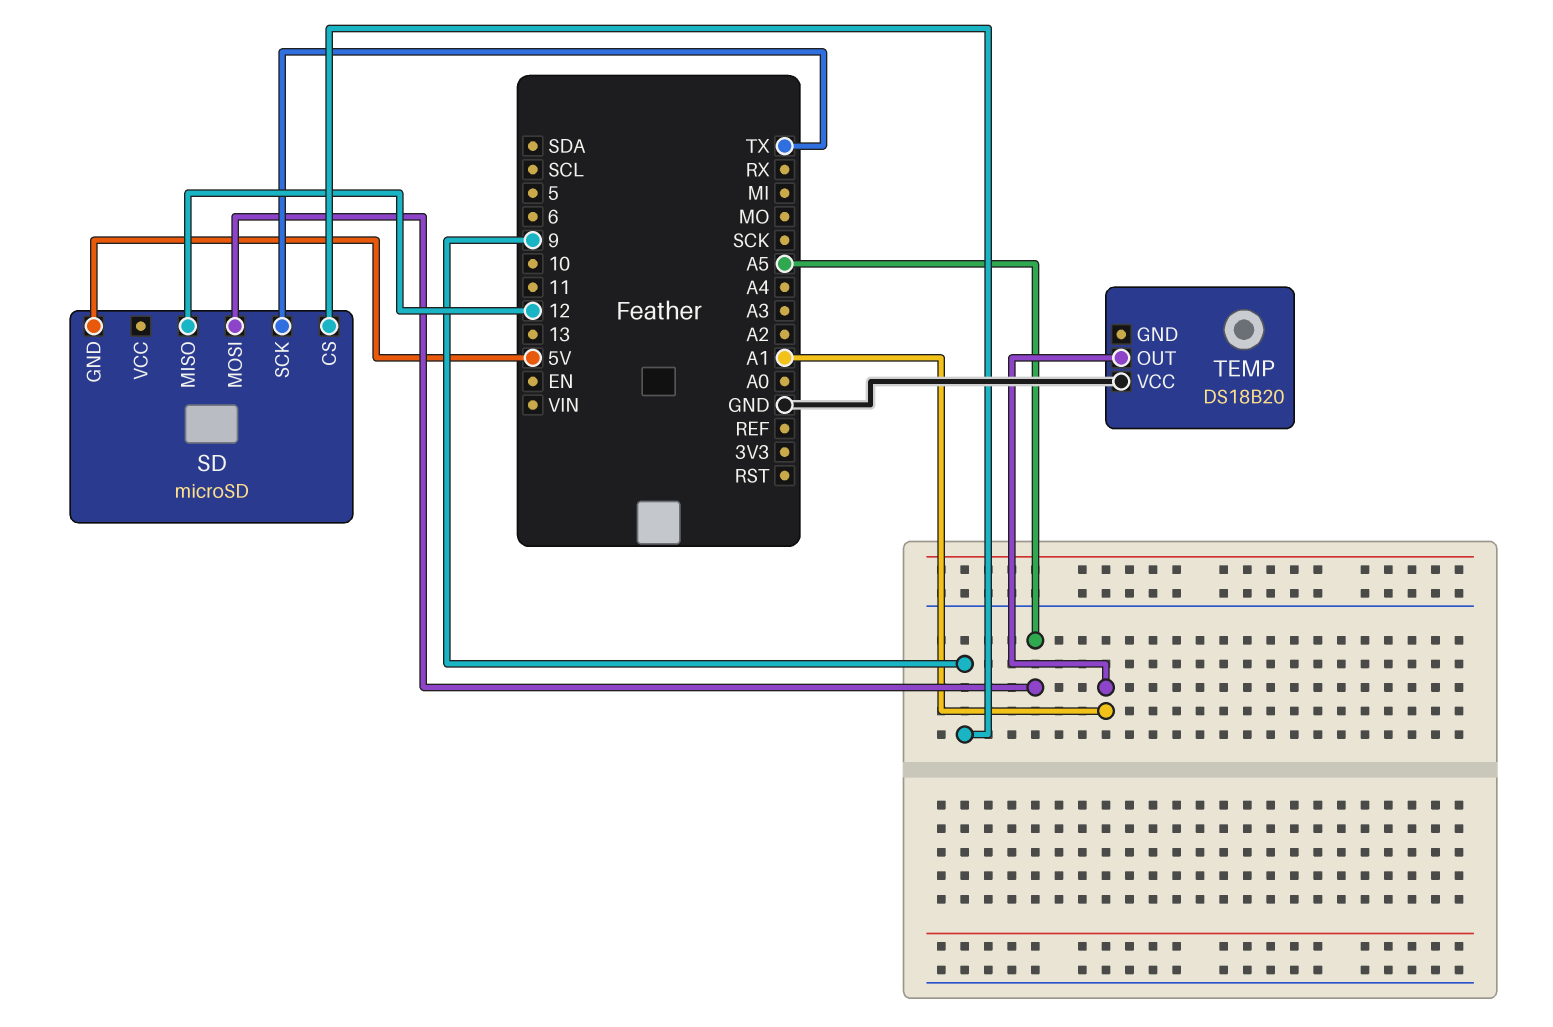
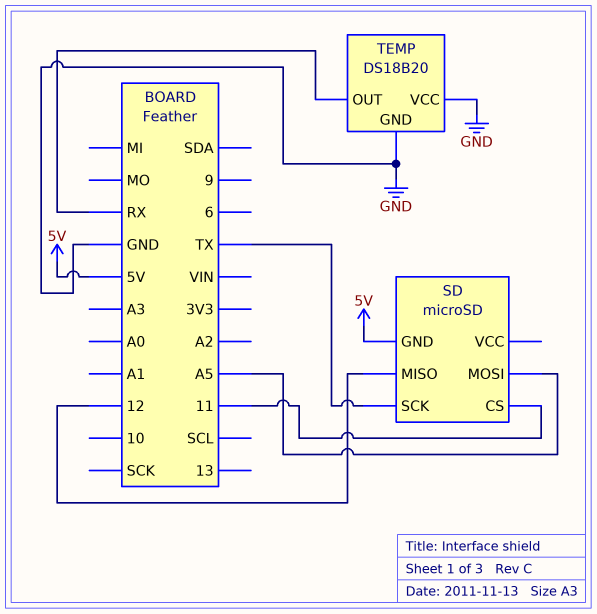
SD pin CS: 9 -> 11
TEMP pin GND: none -> GND
TEMP pin OUT: A1 -> RX

